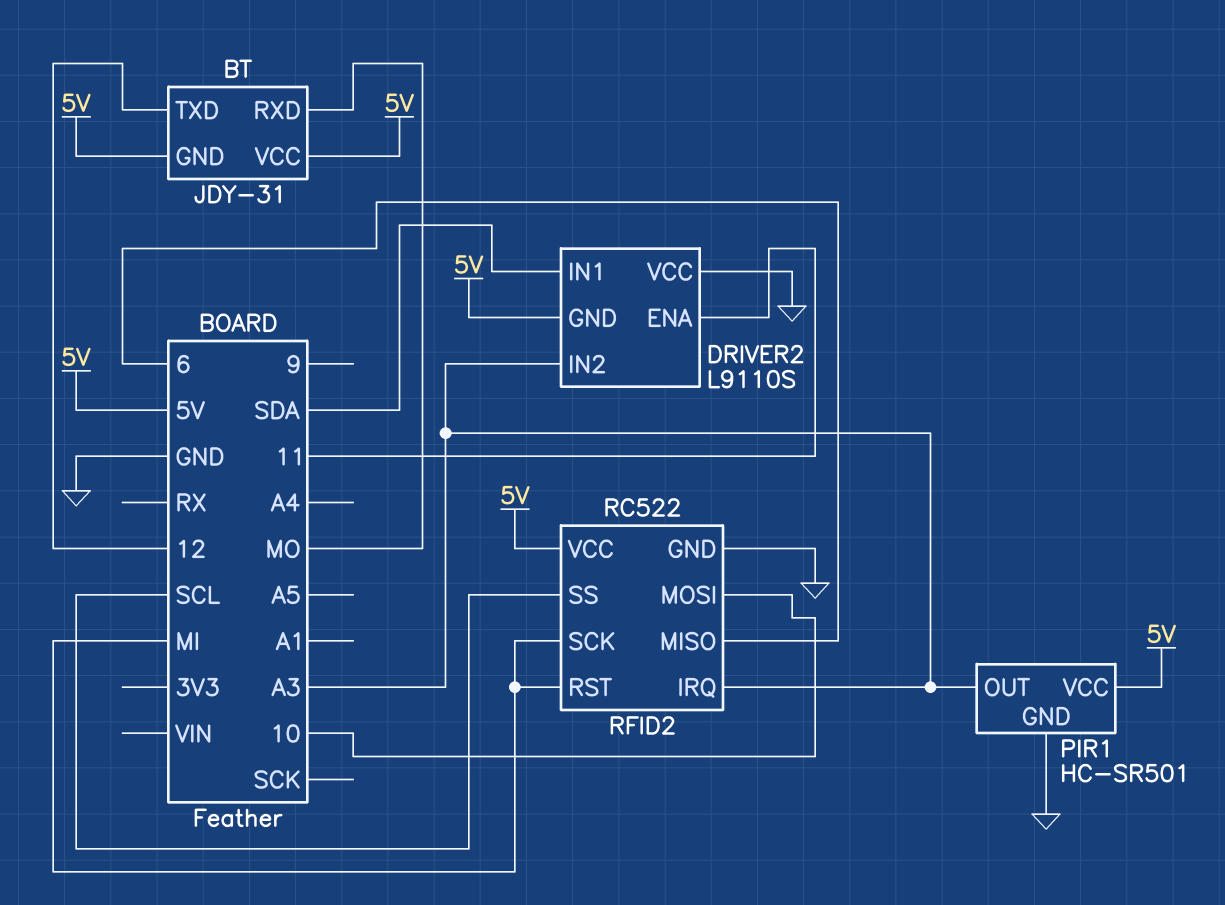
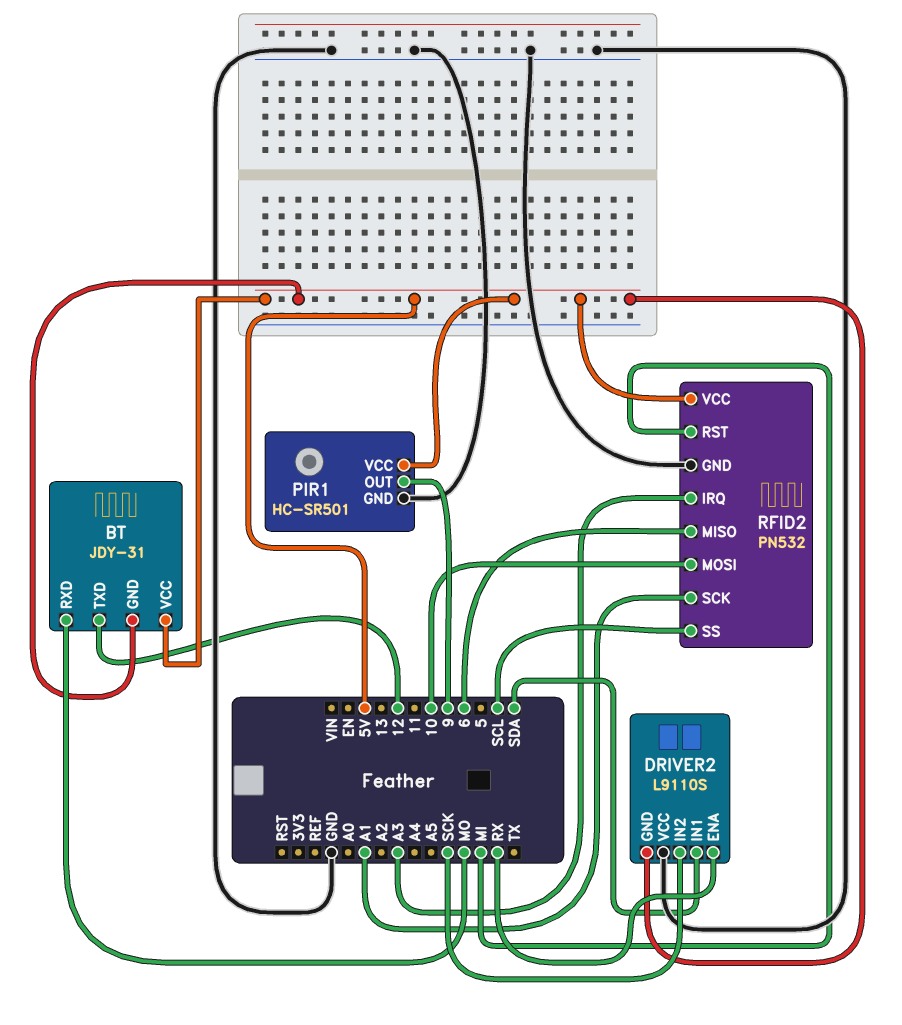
DRIVER2 pin ENA: 11 -> RX
DRIVER2 pin IN2: A3 -> SCK
PIR1 pin OUT: A3 -> 9
RFID2: RC522 -> PN532
RFID2 pin SCK: MI -> A1

